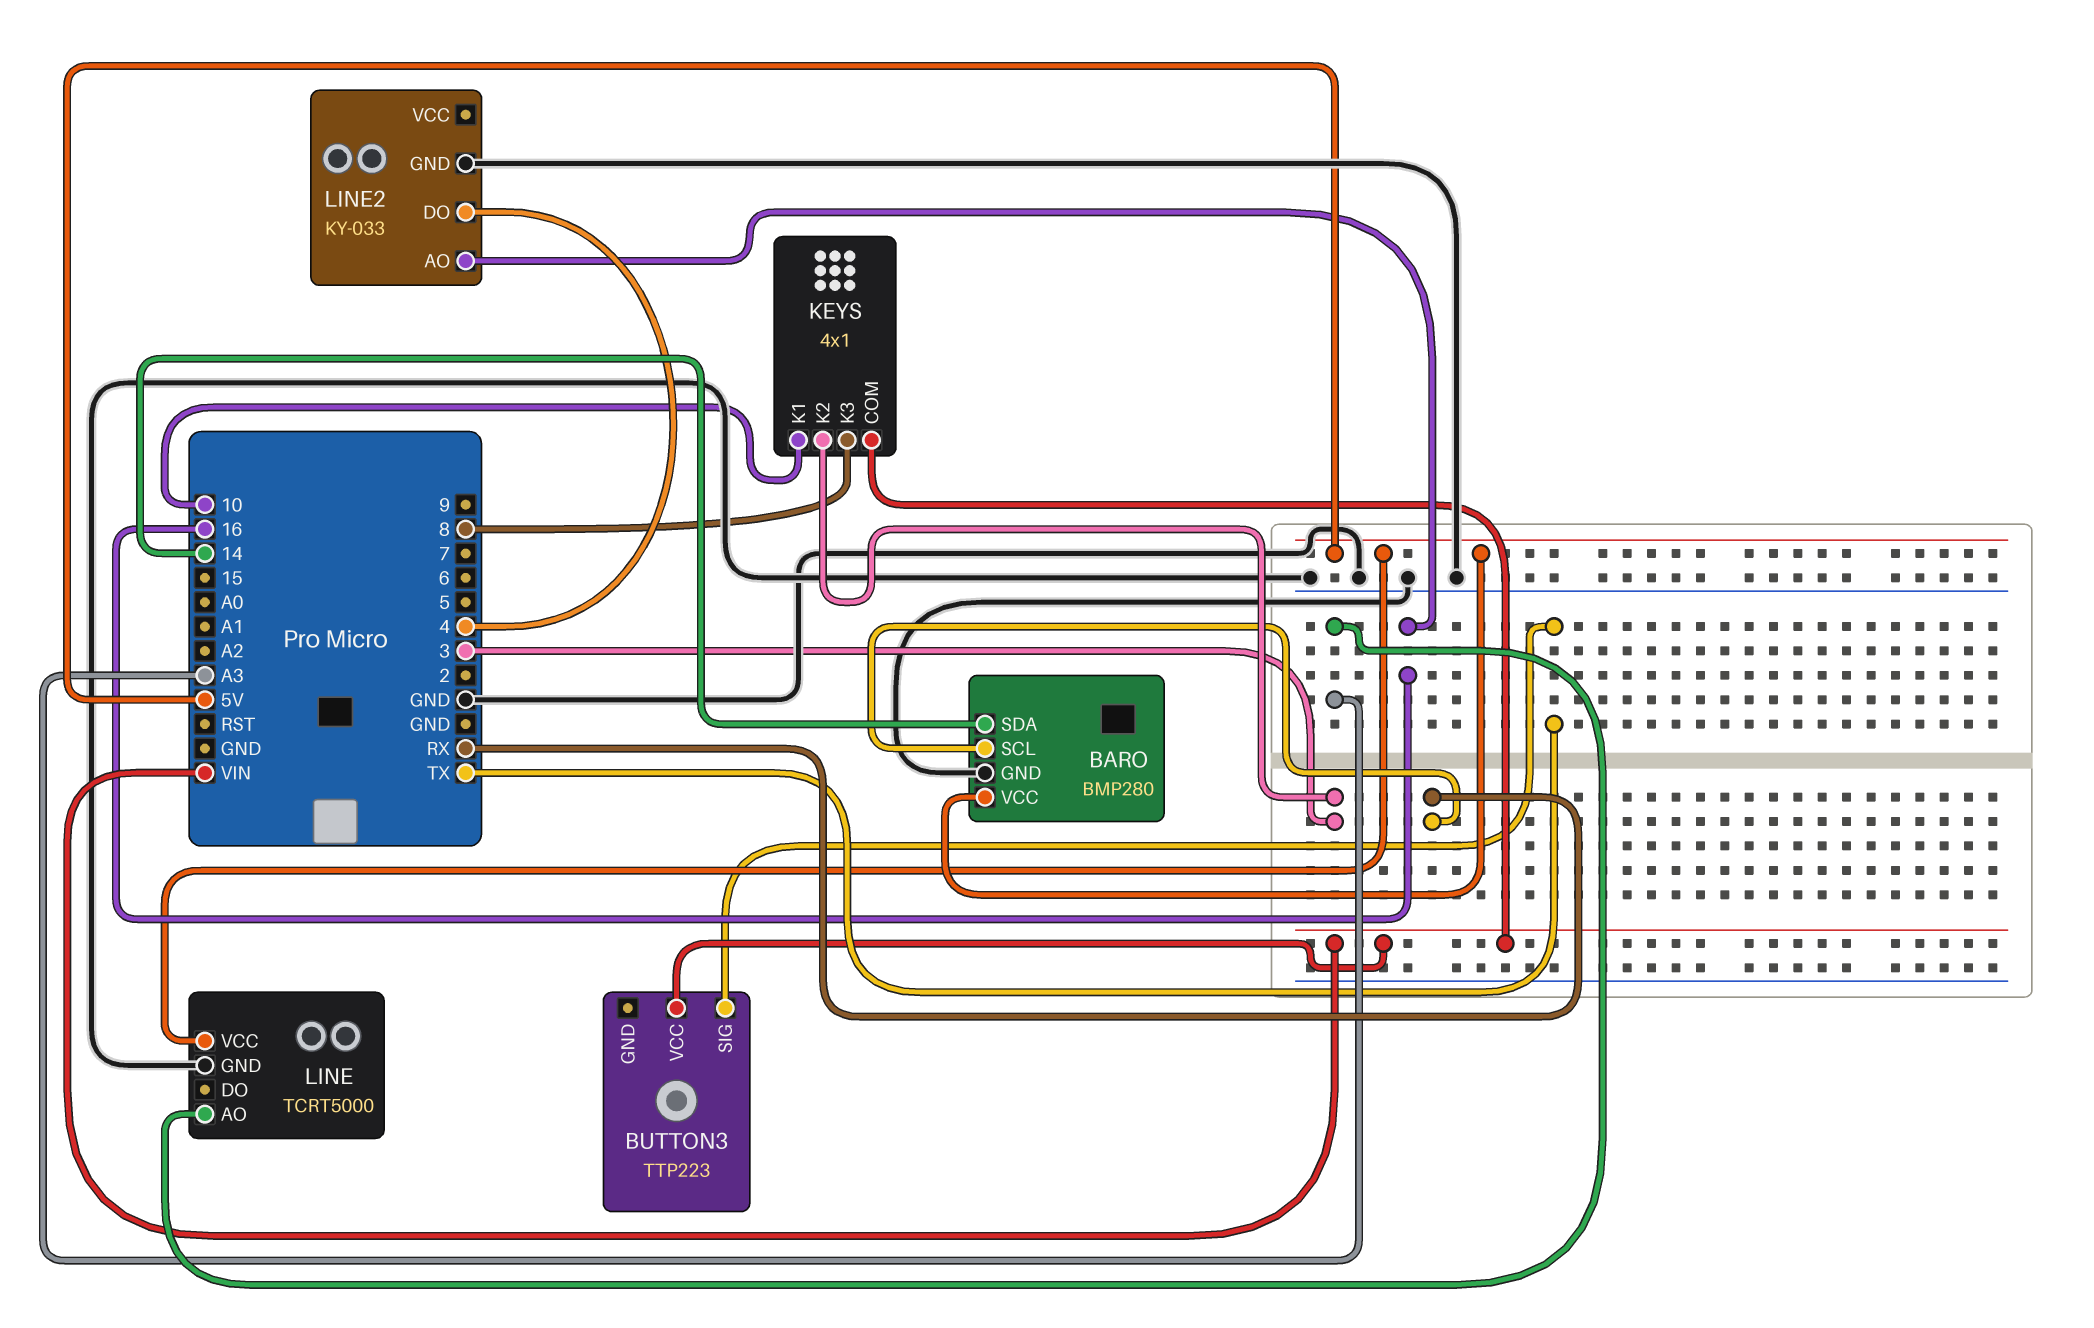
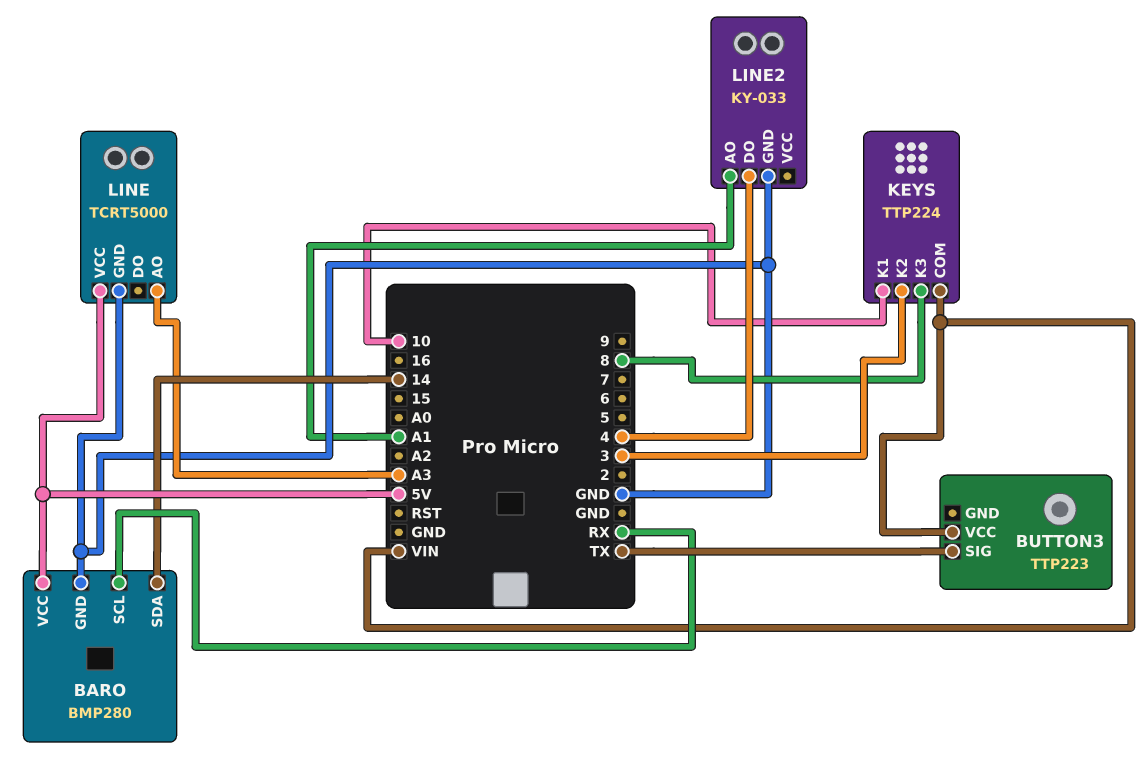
KEYS: 4x1 -> TTP224
LINE2 pin AO: 16 -> A1

